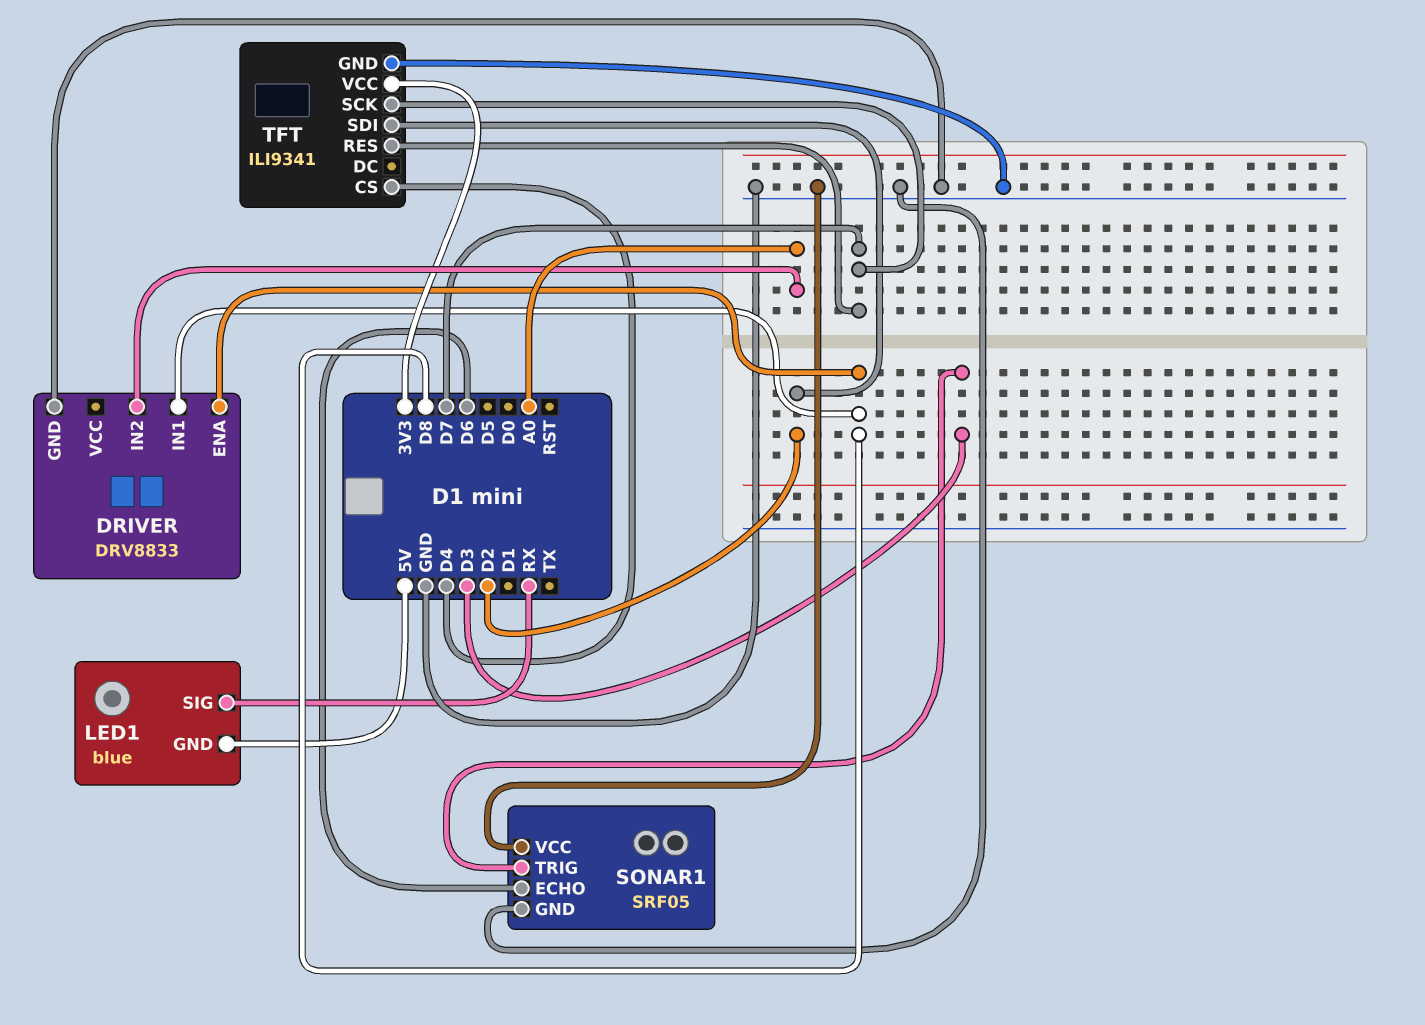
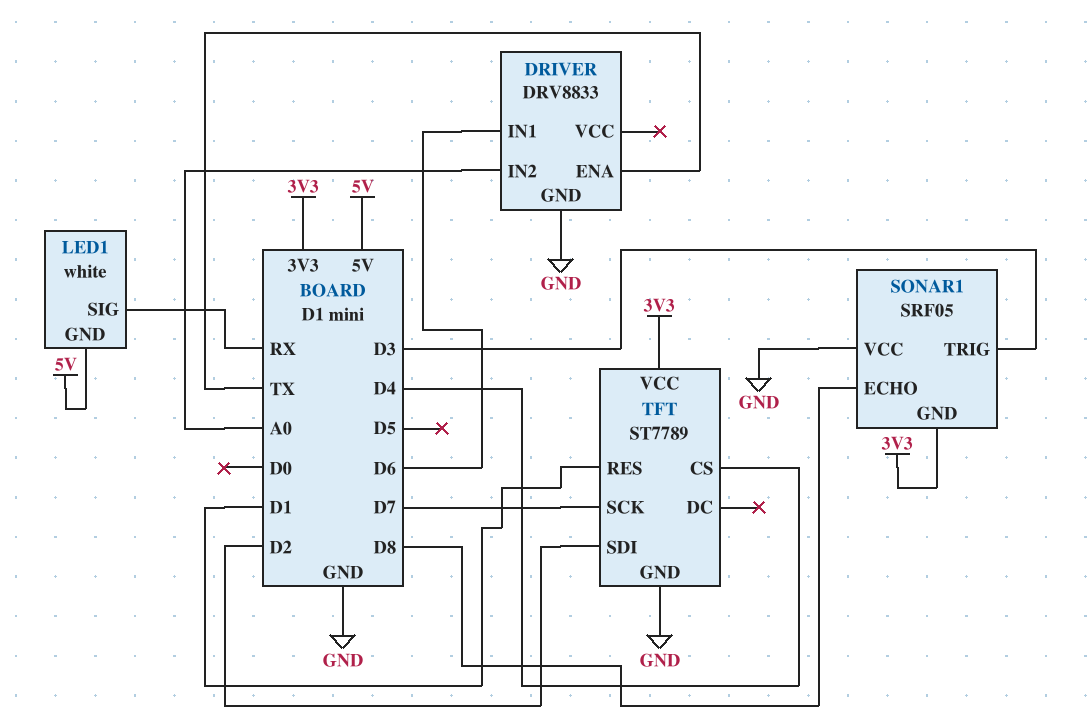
DRIVER pin ENA: D8 -> TX
DRIVER pin IN1: D8 -> D6
LED1: blue -> white
SONAR1 pin ECHO: D6 -> D8
SONAR1 pin GND: GND -> 3V3
TFT: ILI9341 -> ST7789
TFT pin RES: D7 -> D1

